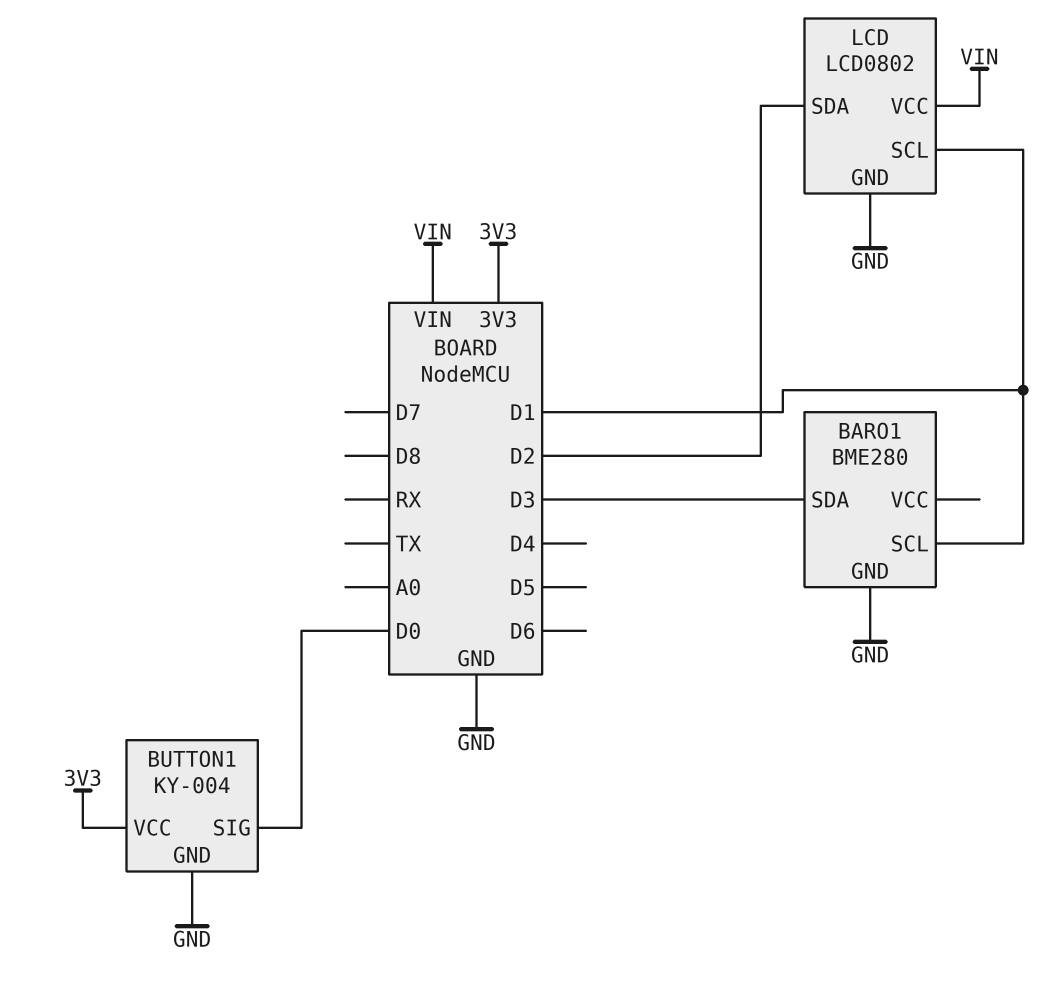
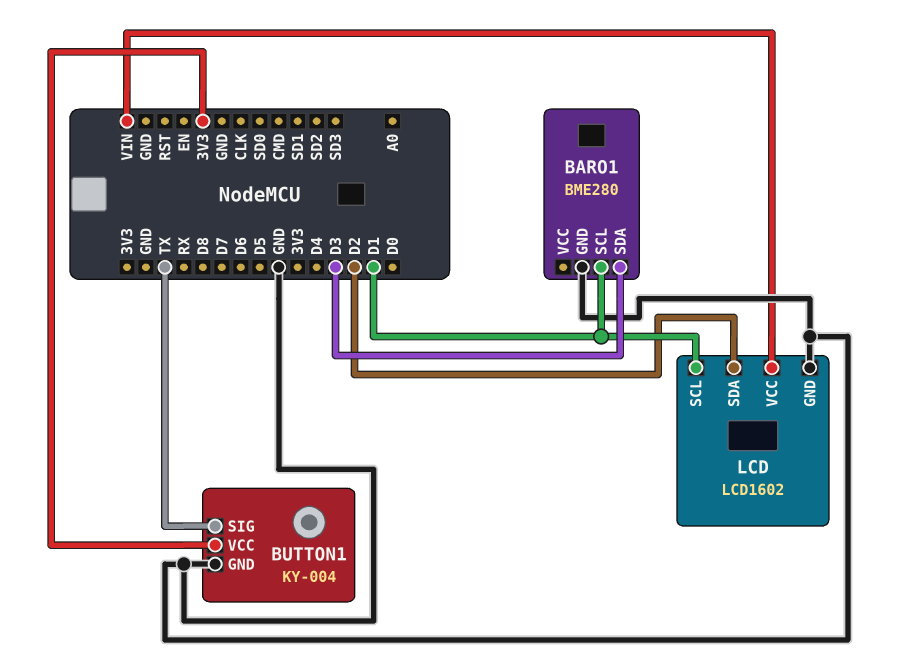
BUTTON1 pin SIG: D0 -> TX
LCD: LCD0802 -> LCD1602

